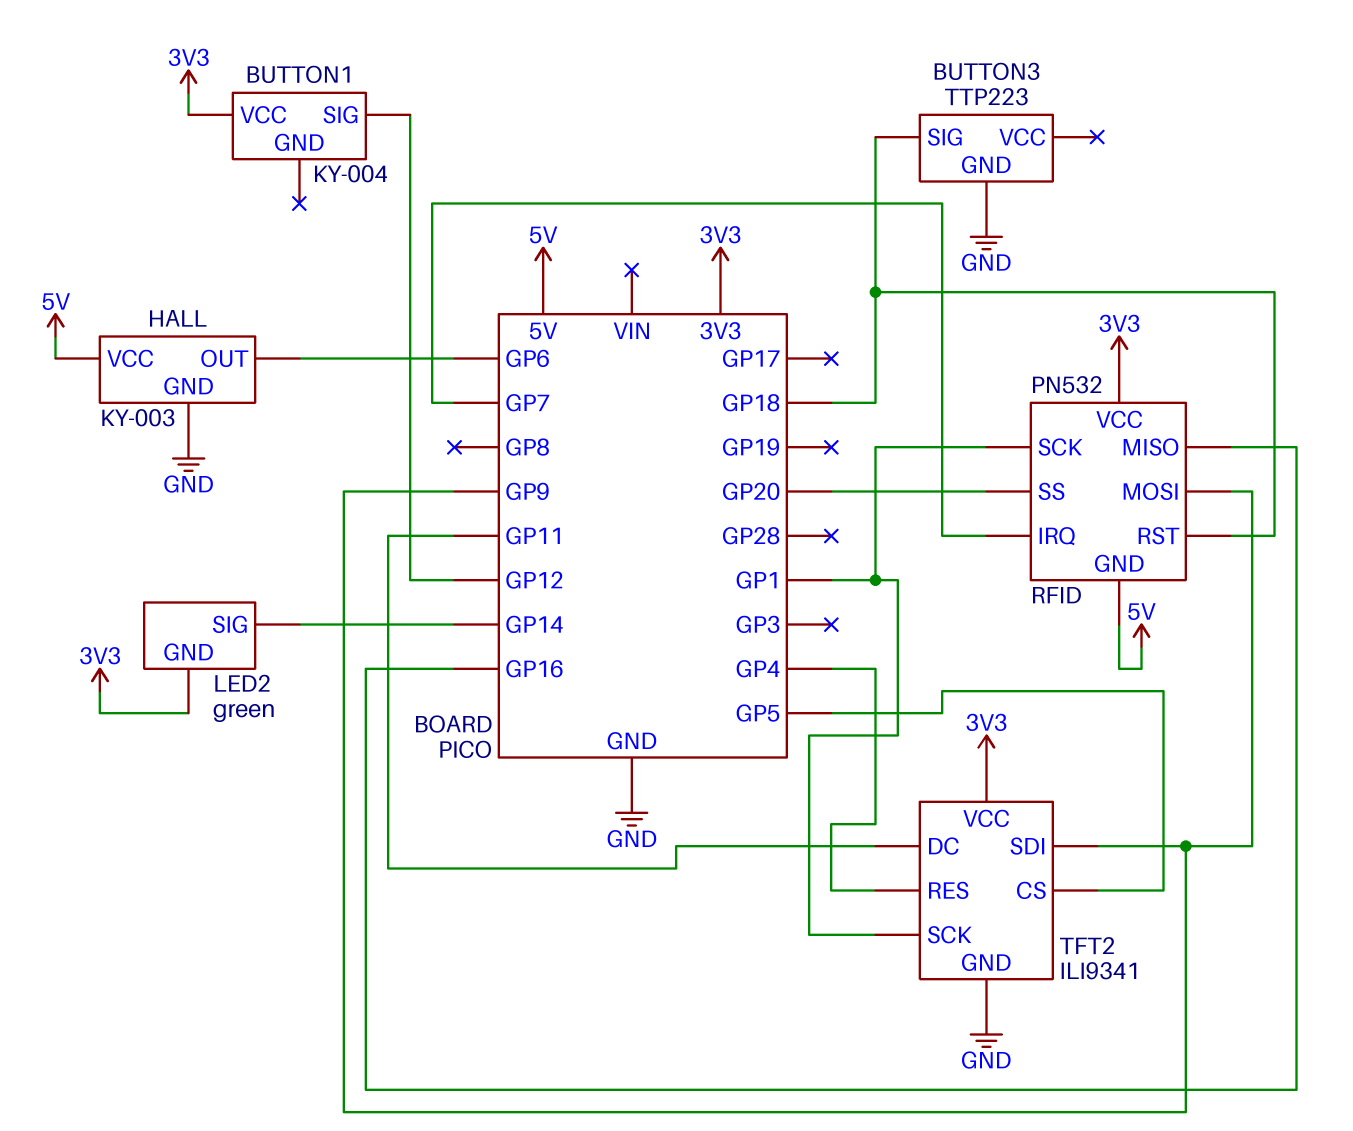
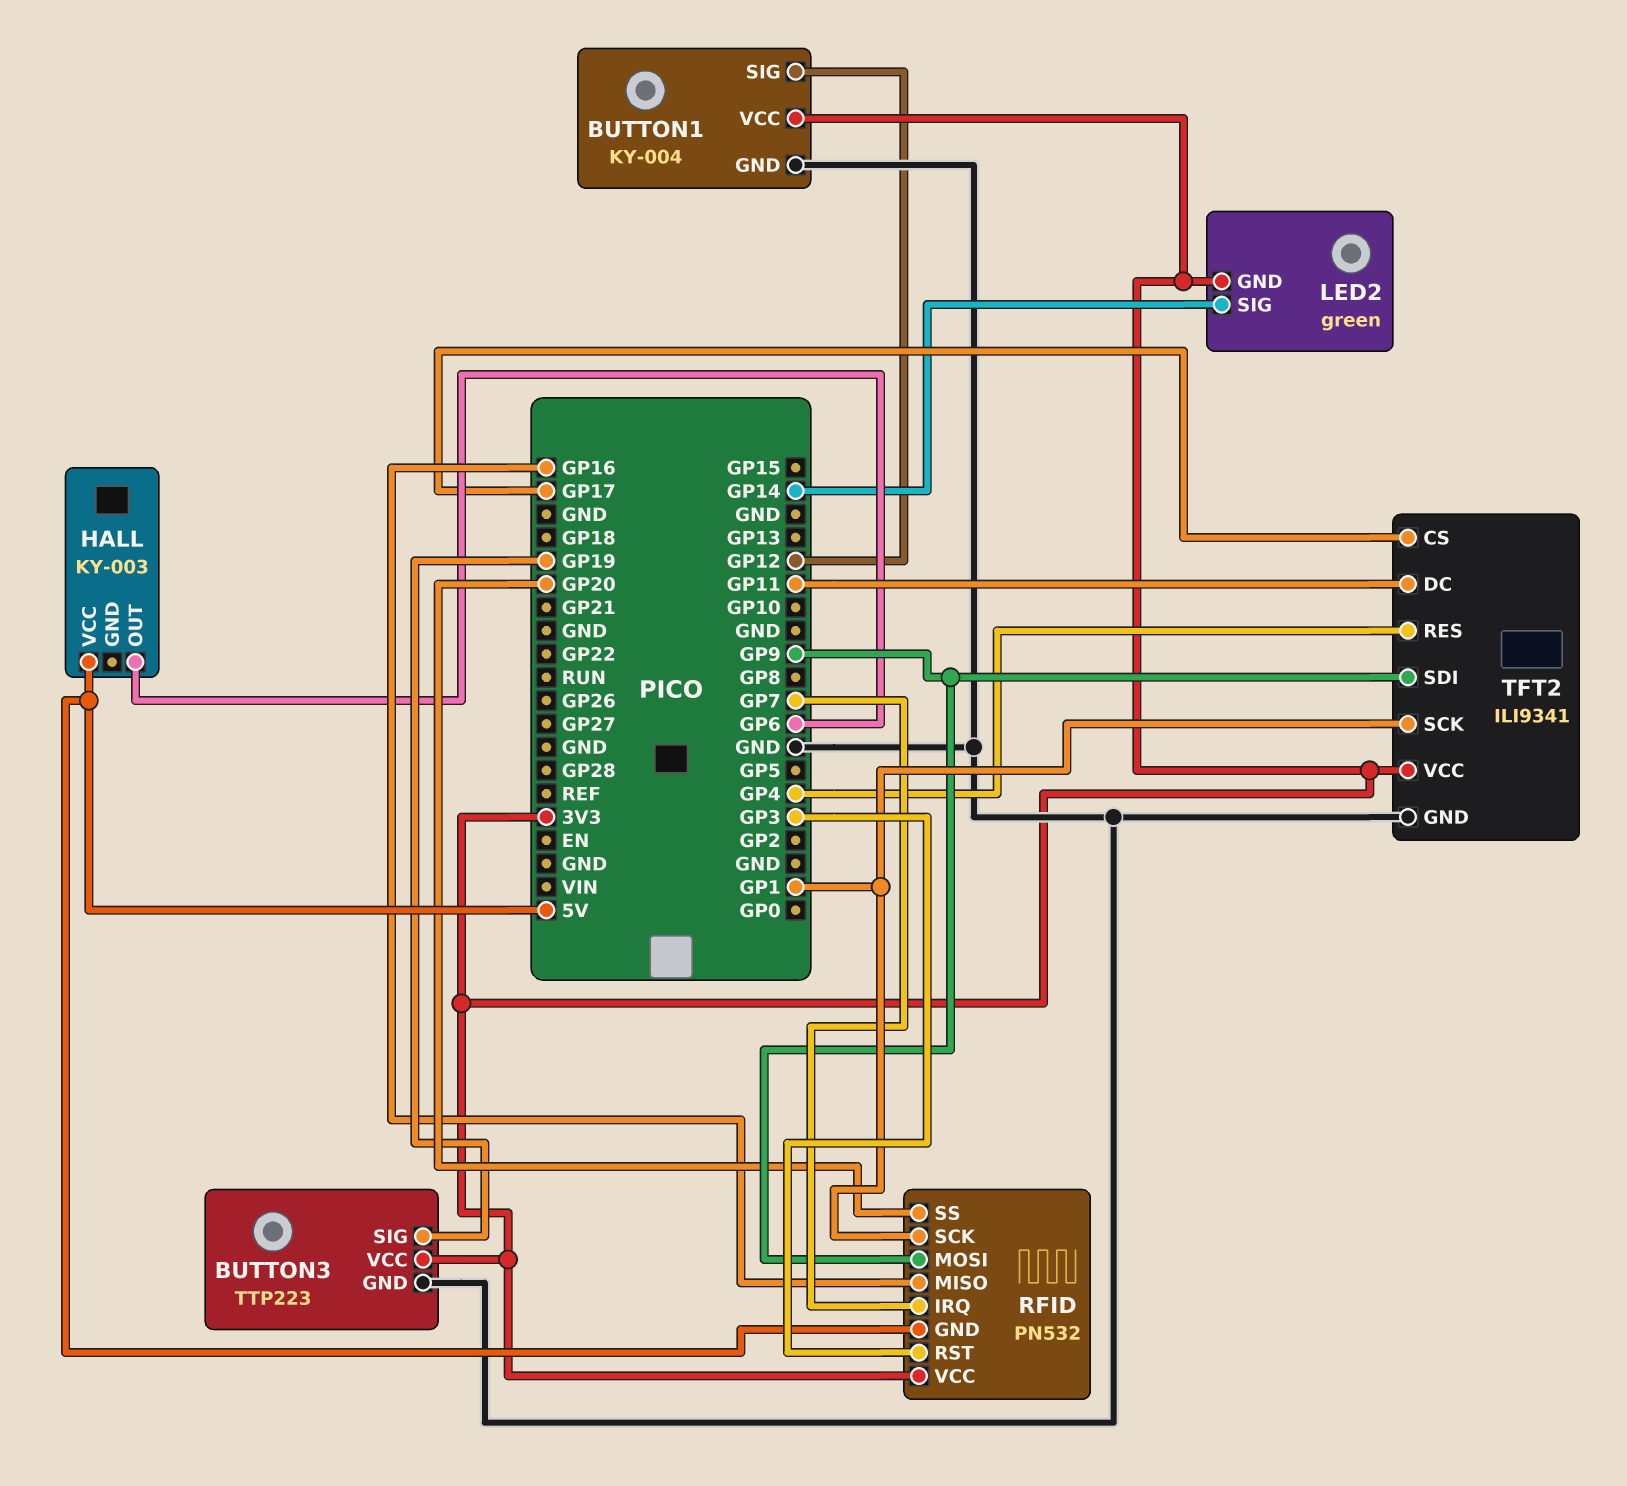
BUTTON1 pin GND: none -> GND
BUTTON3 pin SIG: GP18 -> GP19
BUTTON3 pin VCC: none -> 3V3
HALL pin GND: GND -> none
RFID pin RST: GP18 -> GP3
TFT2 pin CS: GP5 -> GP17

